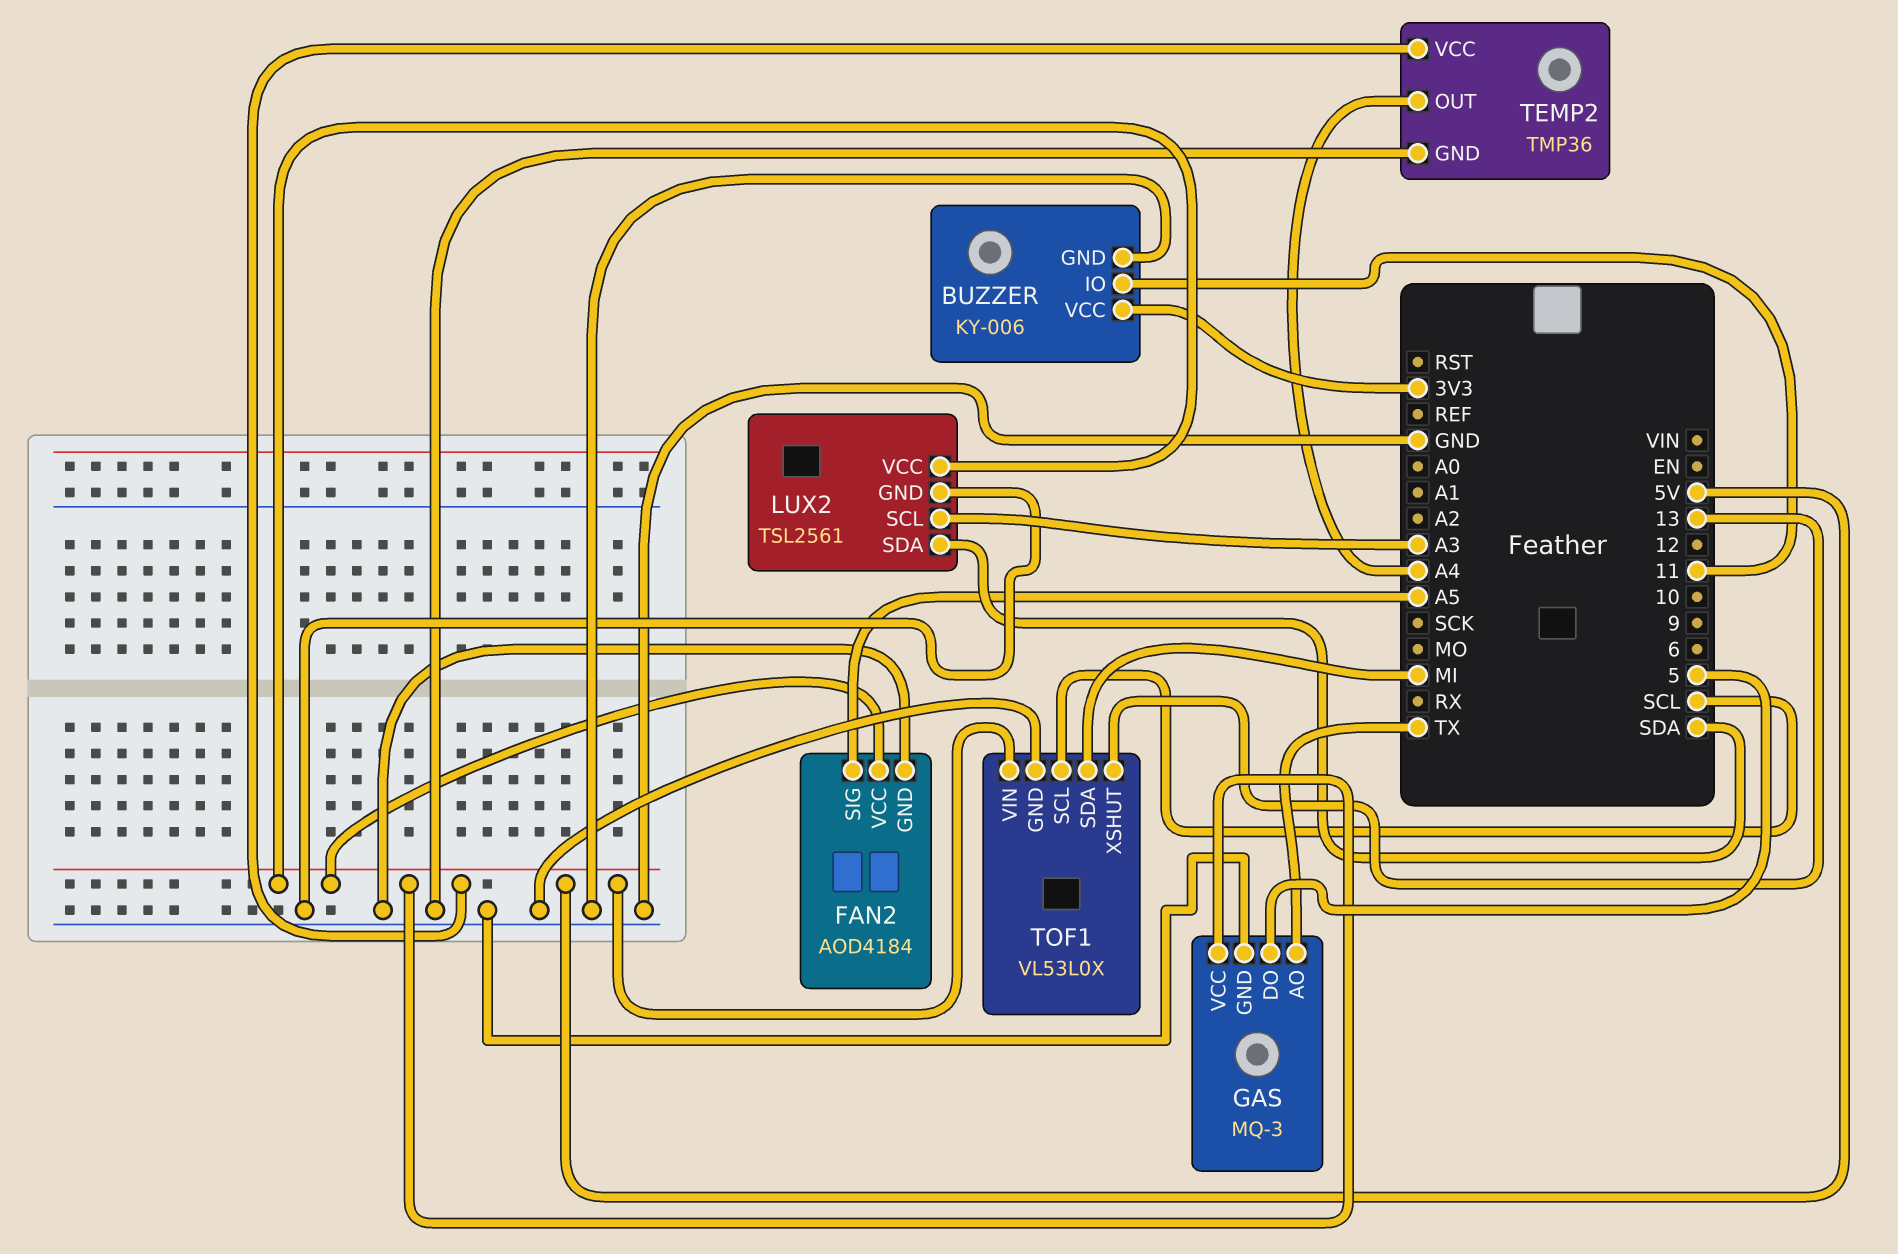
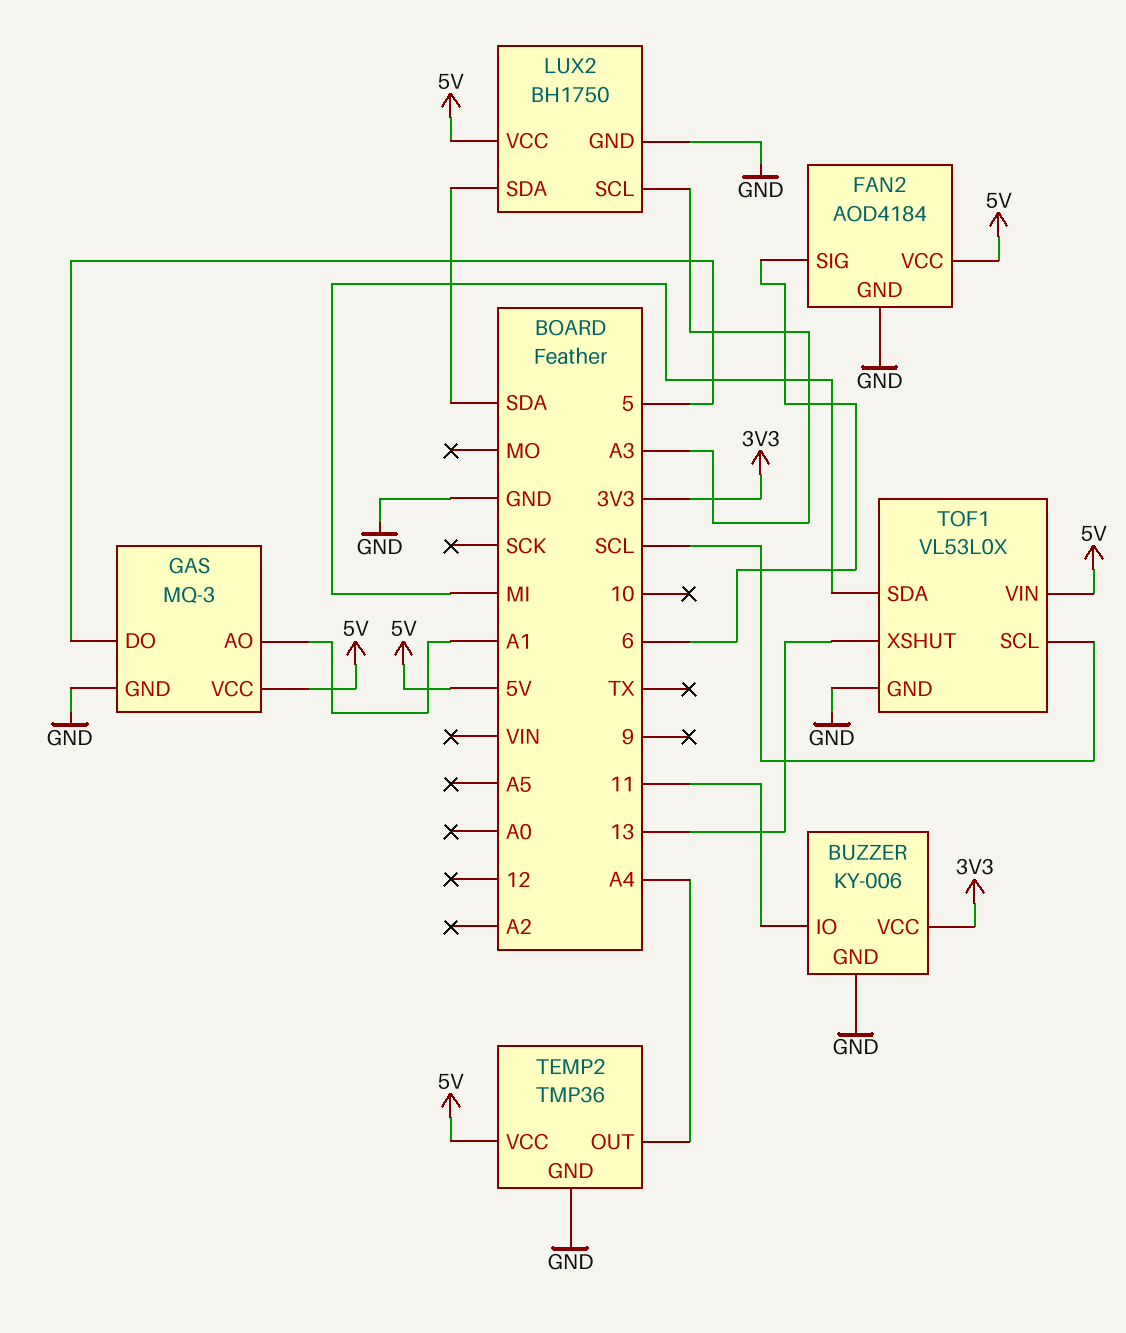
FAN2 pin SIG: A5 -> 6
GAS pin AO: TX -> A1
LUX2: TSL2561 -> BH1750

